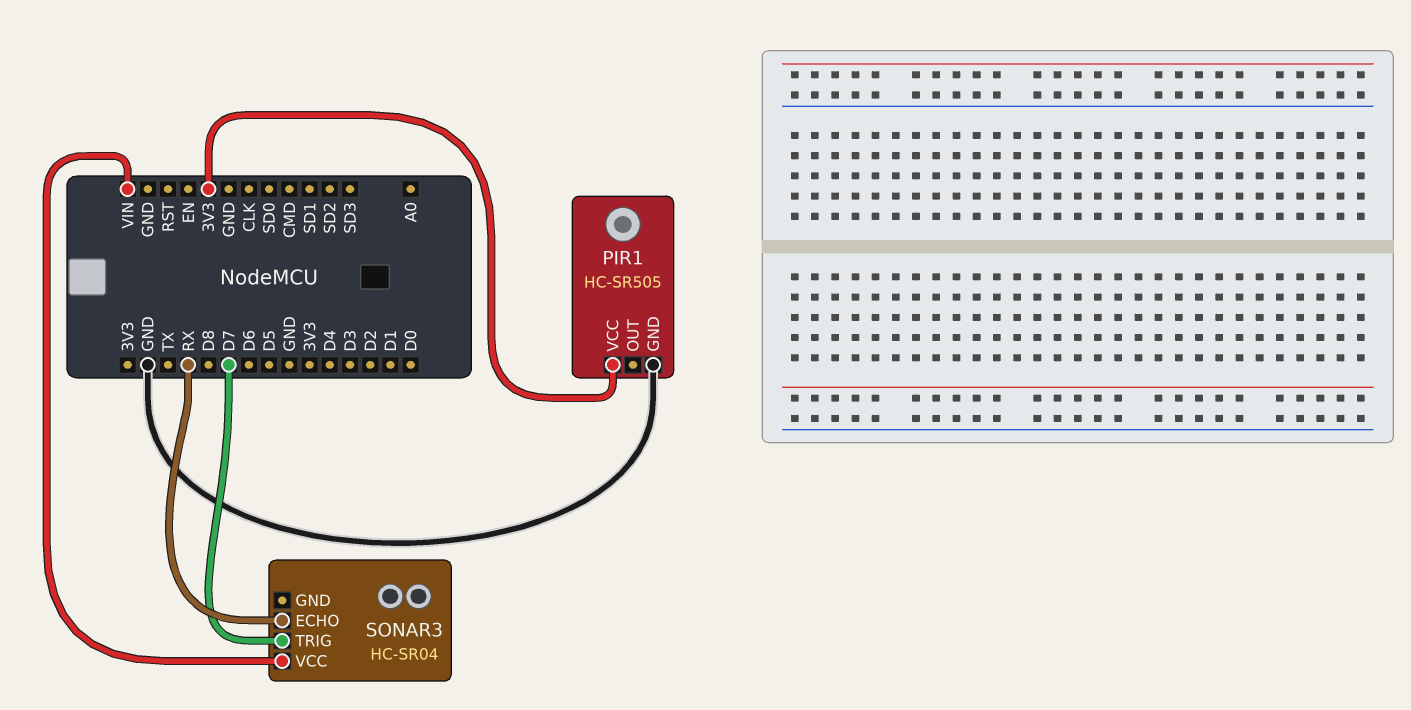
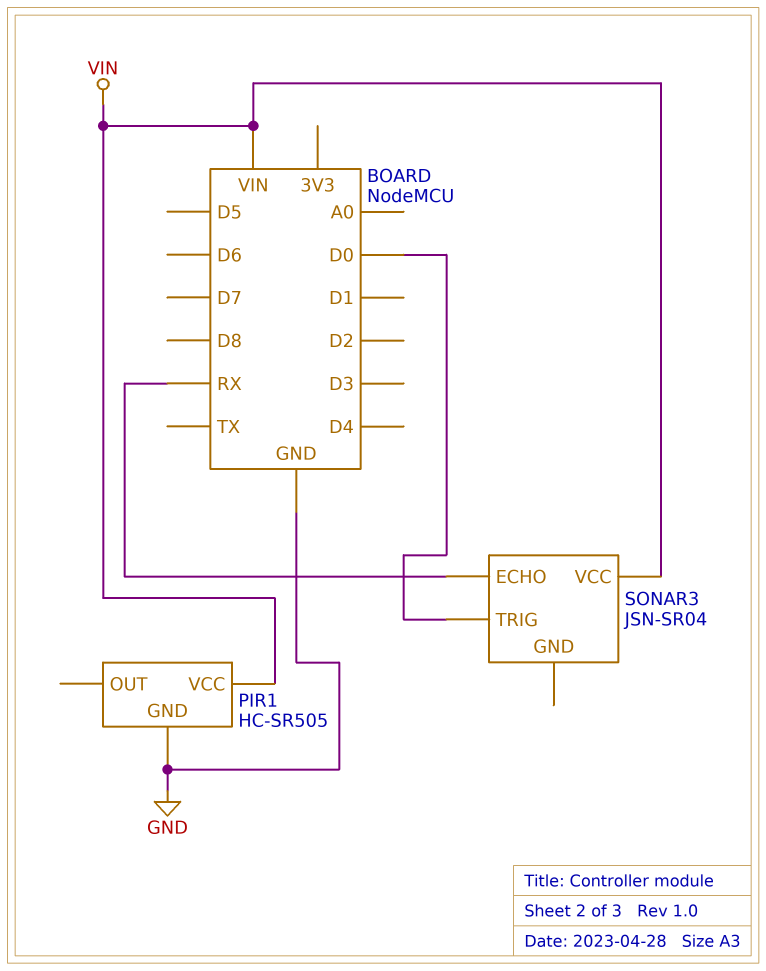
PIR1 pin VCC: 3V3 -> VIN
SONAR3: HC-SR04 -> JSN-SR04
SONAR3 pin TRIG: D7 -> D0

